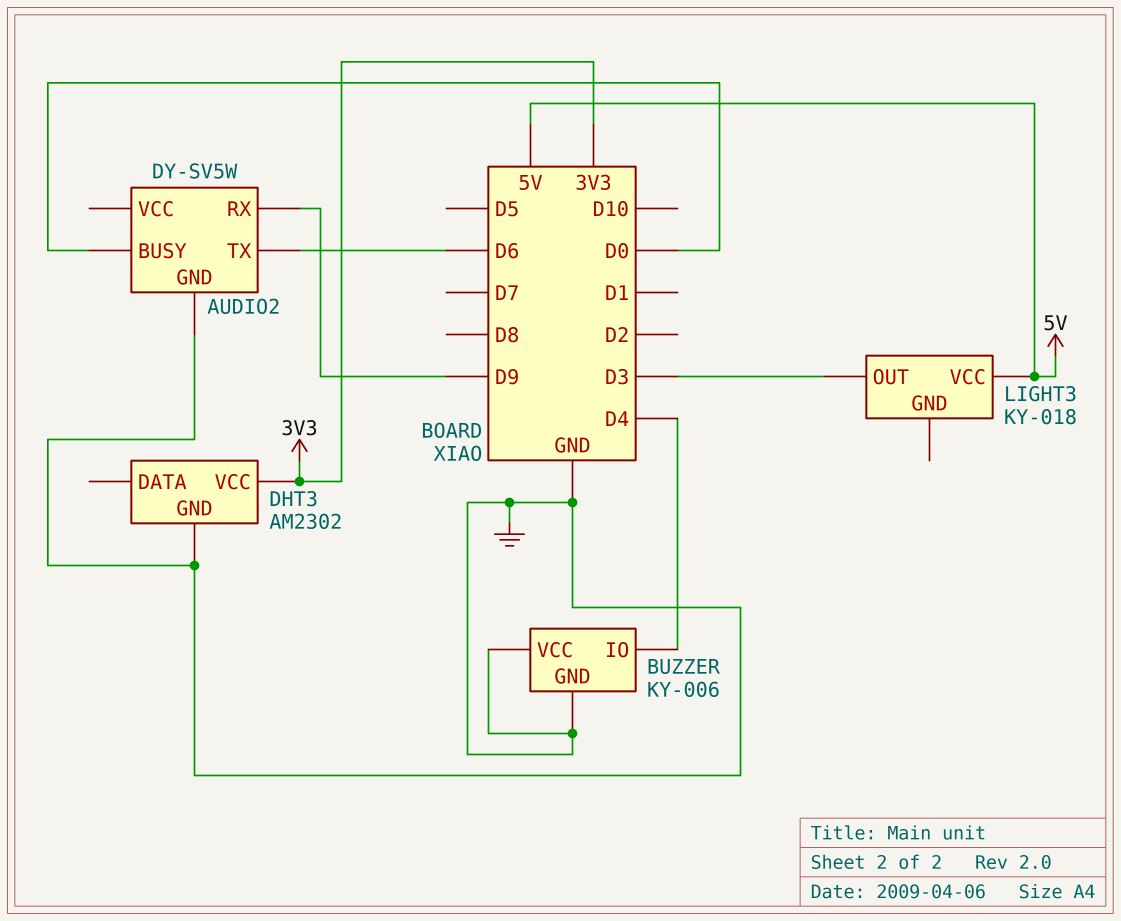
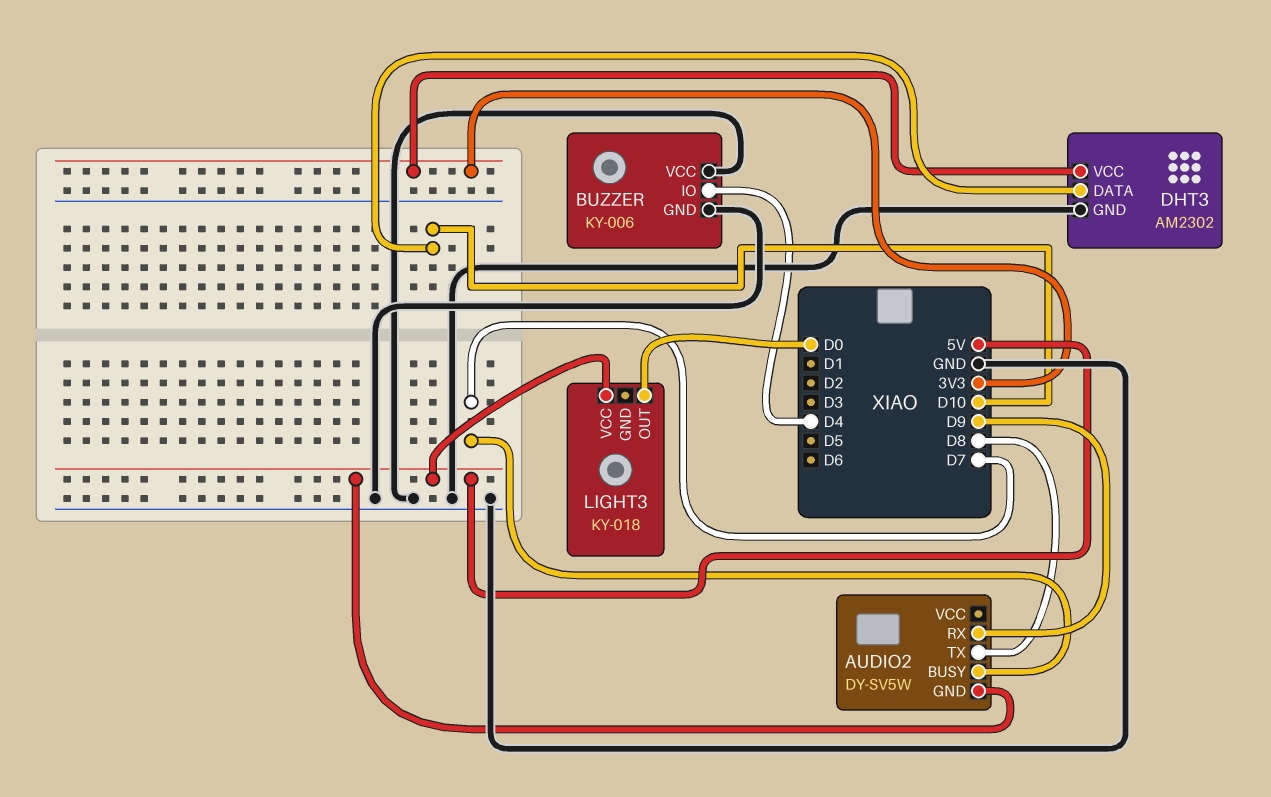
AUDIO2 pin BUSY: D0 -> D7
AUDIO2 pin GND: GND -> 5V
AUDIO2 pin TX: D6 -> D8
DHT3 pin DATA: none -> D10
LIGHT3 pin OUT: D3 -> D0

